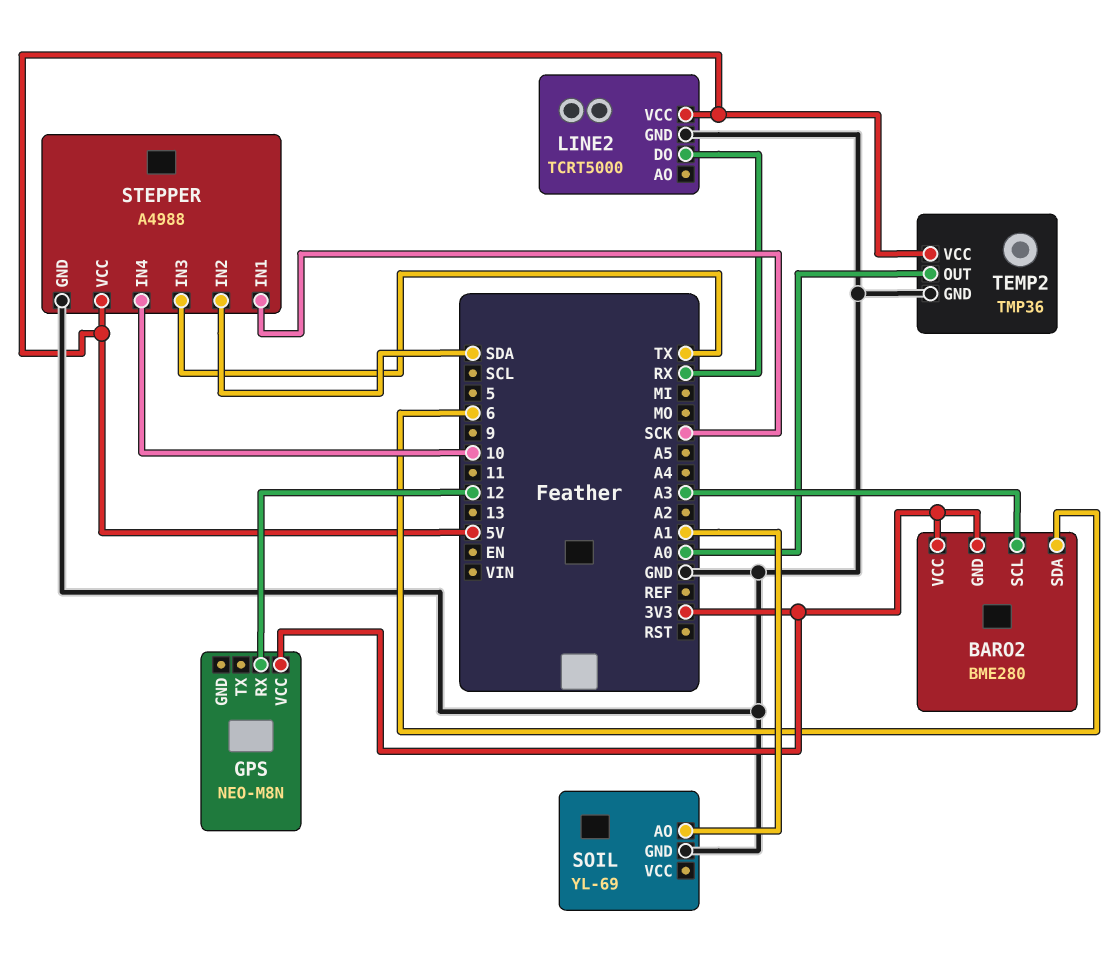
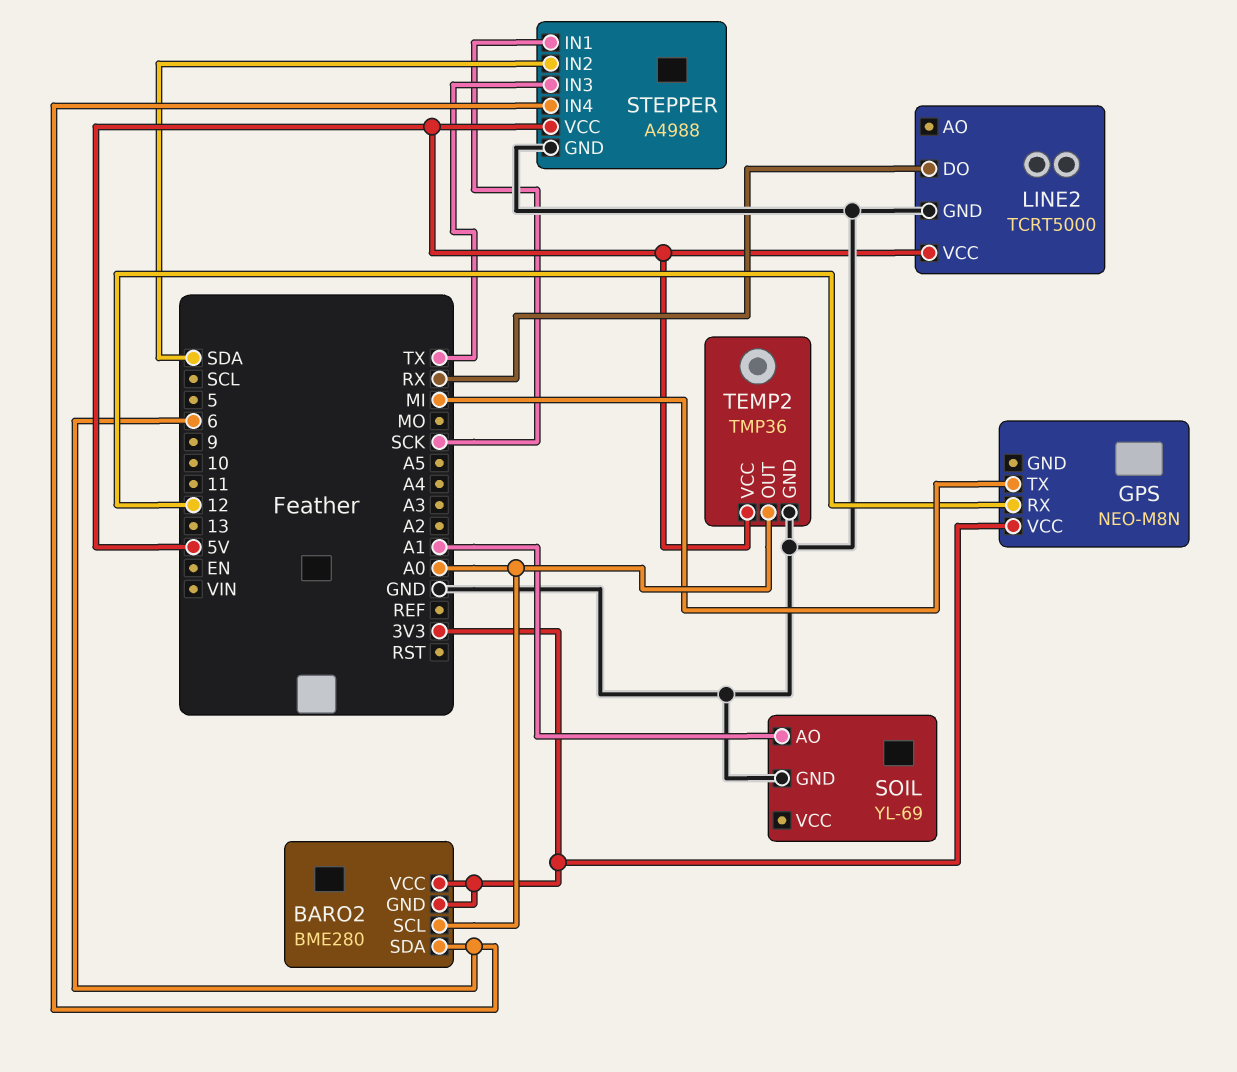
BARO2 pin SCL: A3 -> A0
GPS pin TX: none -> MI
STEPPER pin IN4: 10 -> 6

